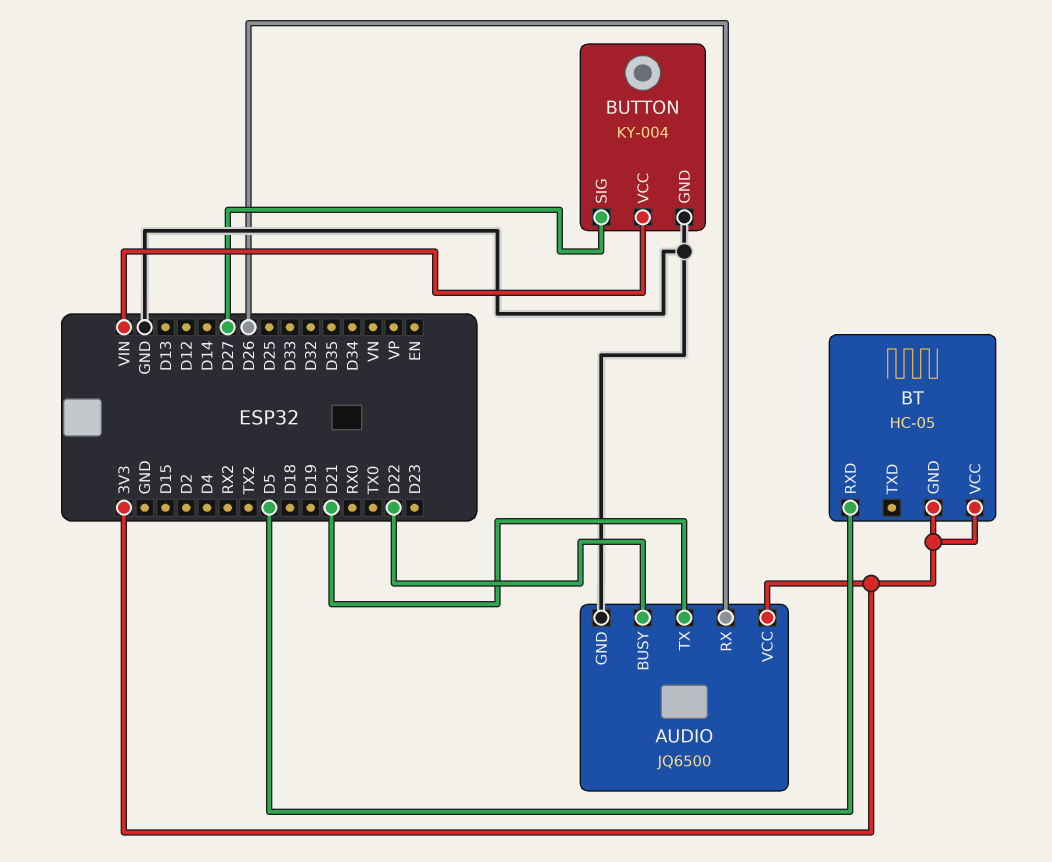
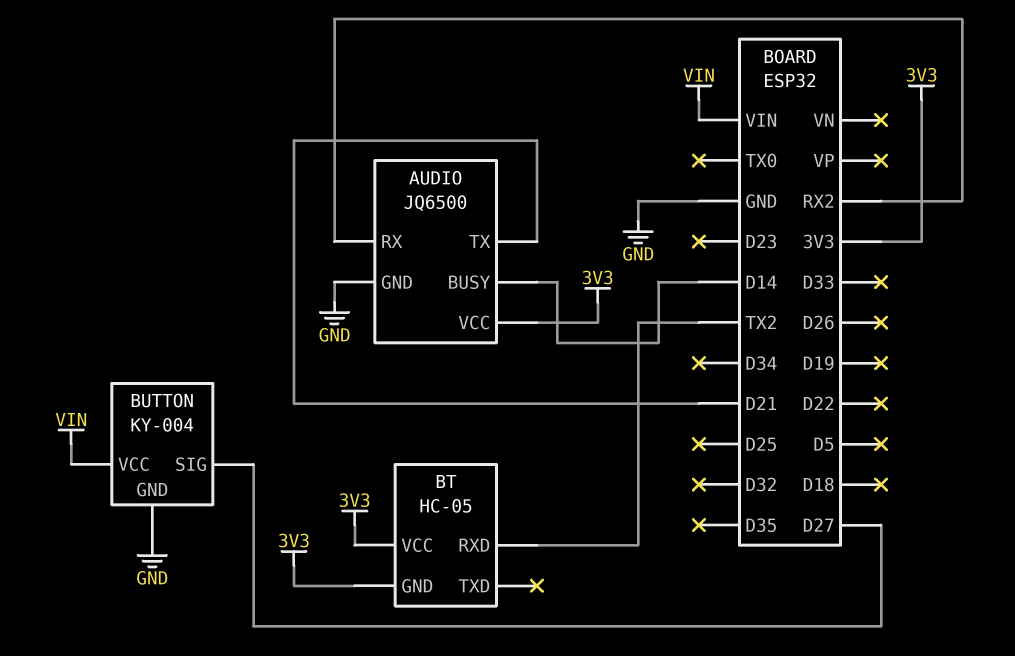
AUDIO pin BUSY: D22 -> D14
AUDIO pin RX: D26 -> RX2
BT pin RXD: D5 -> TX2

